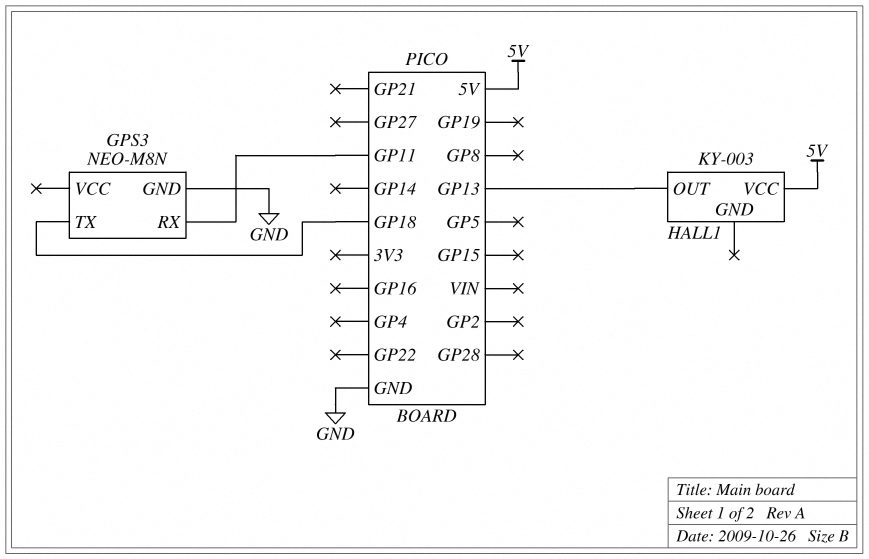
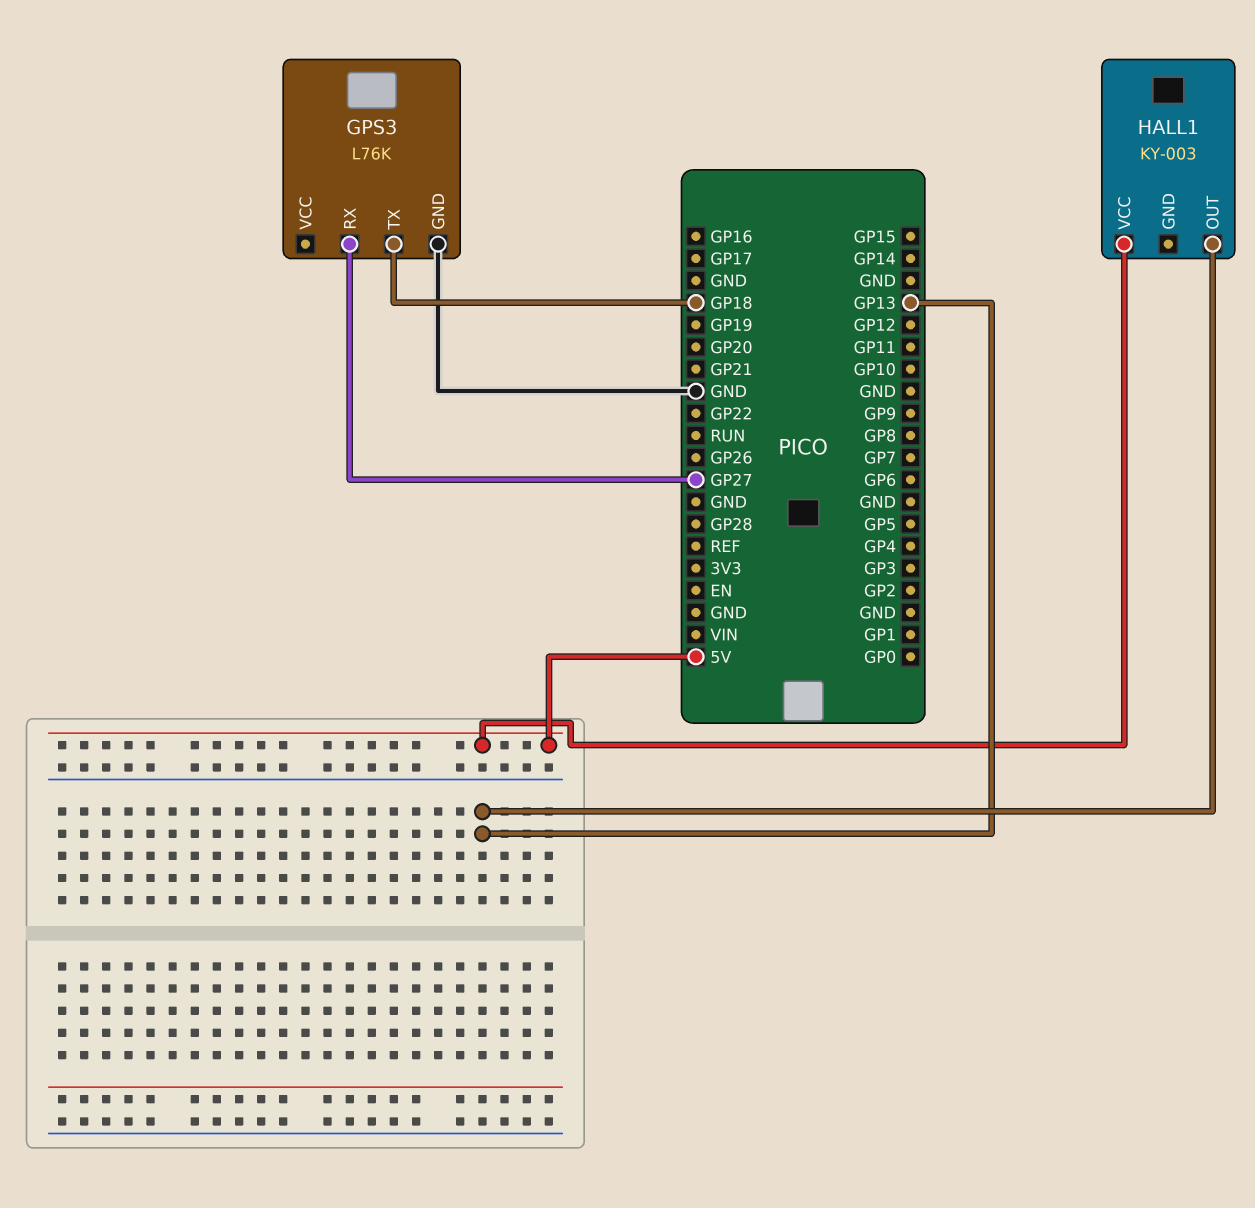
GPS3: NEO-M8N -> L76K
GPS3 pin RX: GP11 -> GP27

